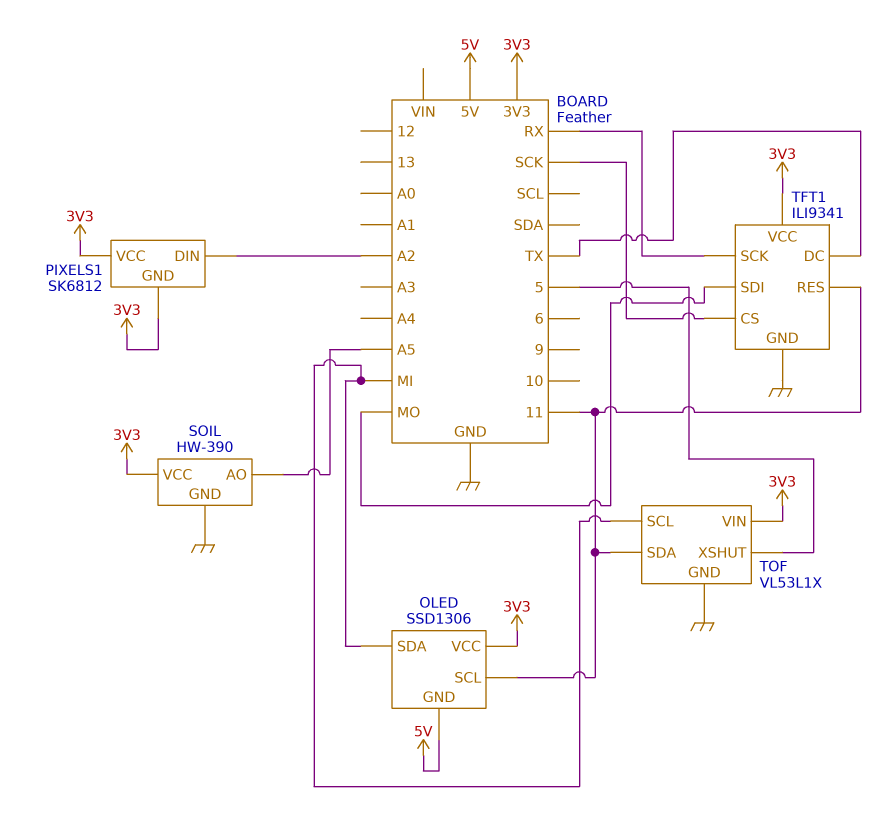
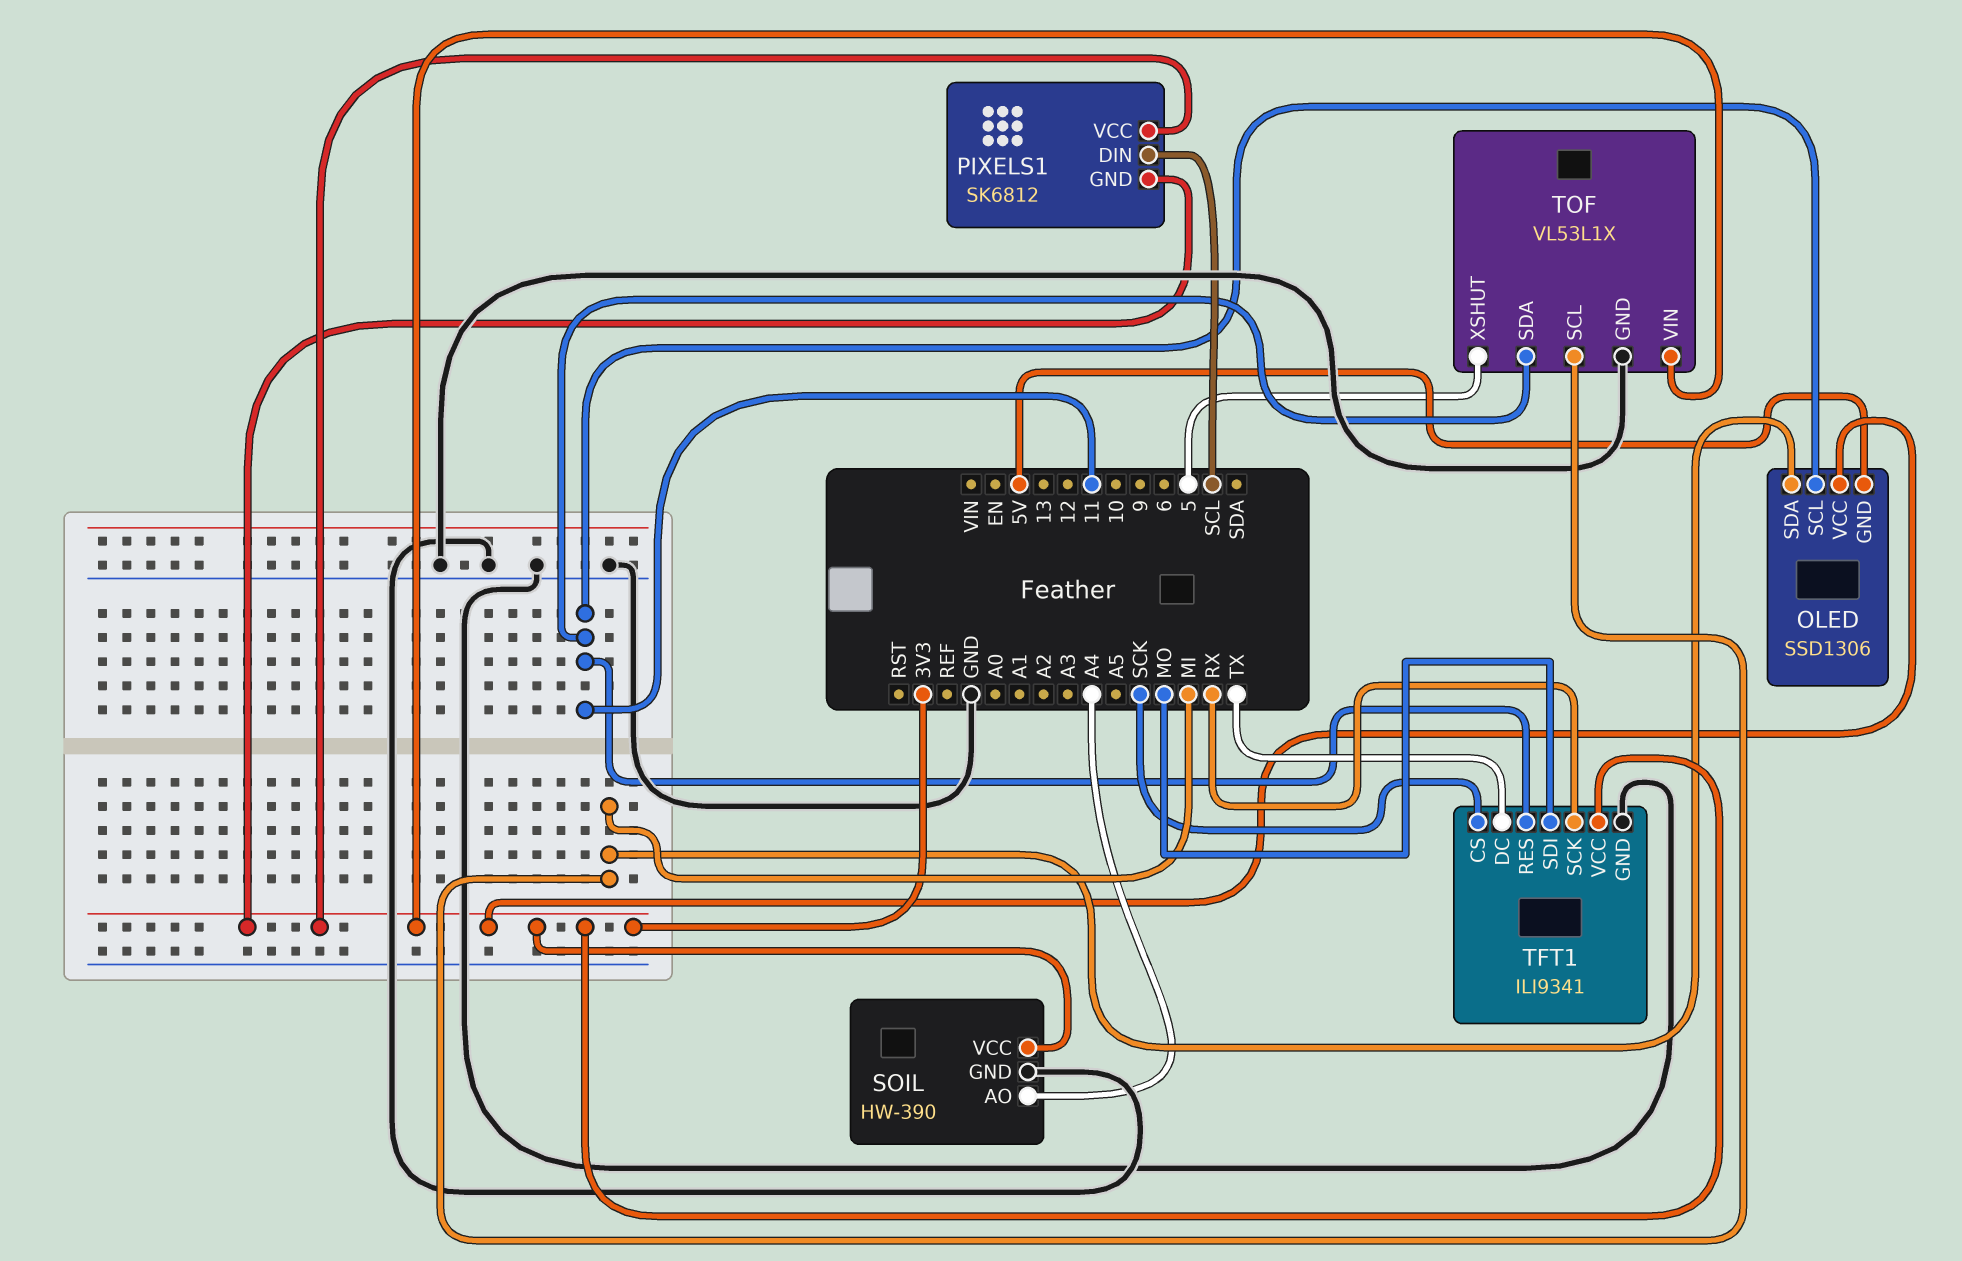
PIXELS1 pin DIN: A2 -> SCL
SOIL pin AO: A5 -> A4

